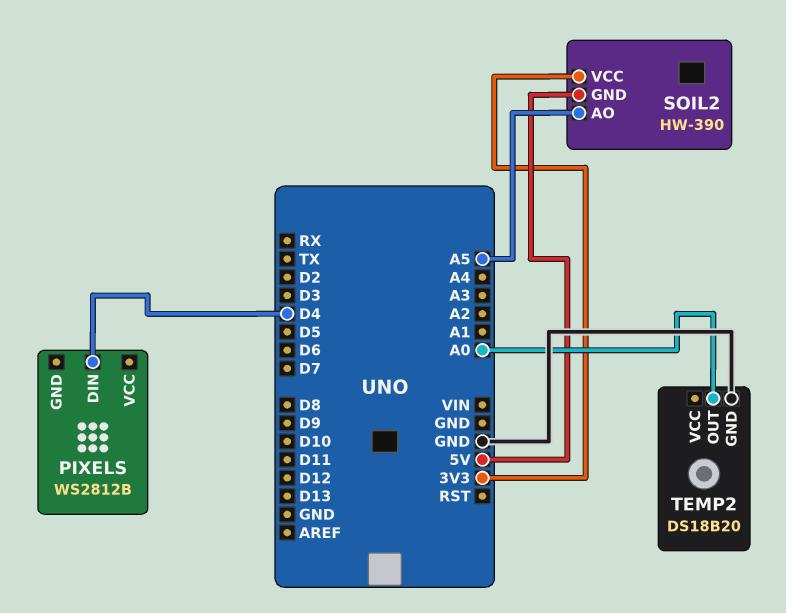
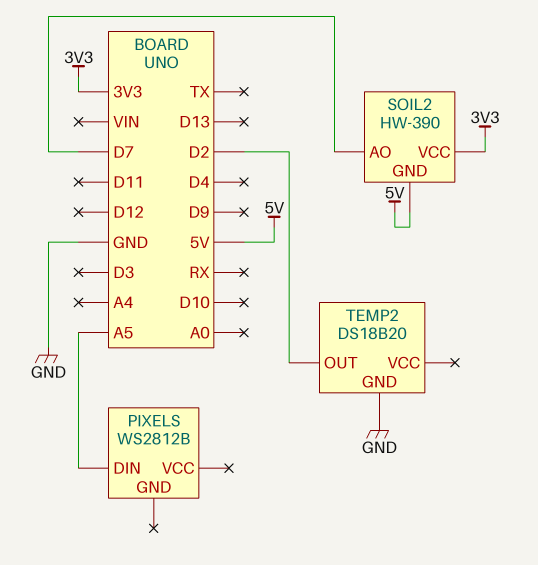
PIXELS pin DIN: D4 -> A5
SOIL2 pin AO: A5 -> D7
TEMP2 pin OUT: A0 -> D2

